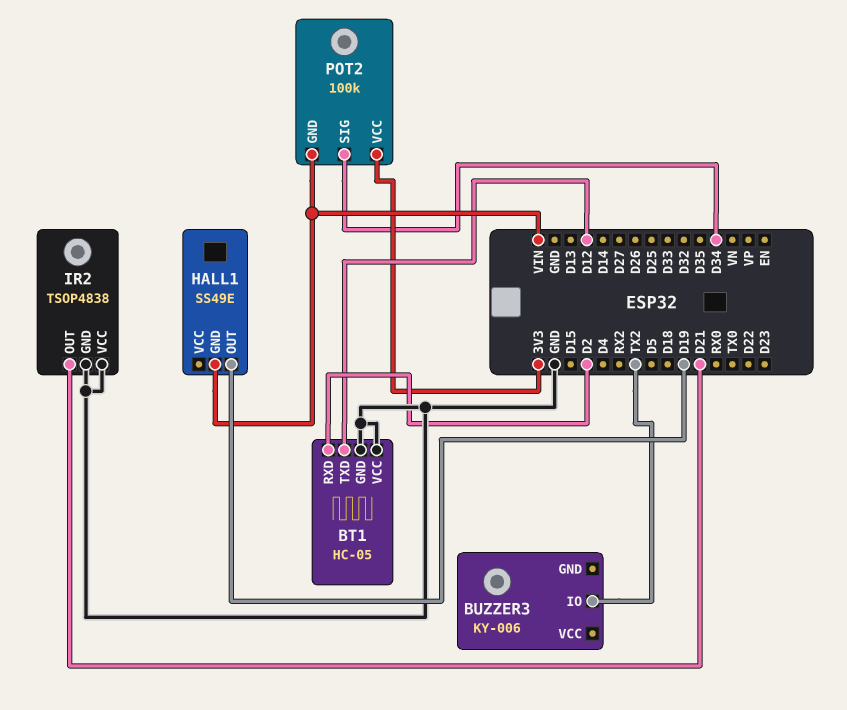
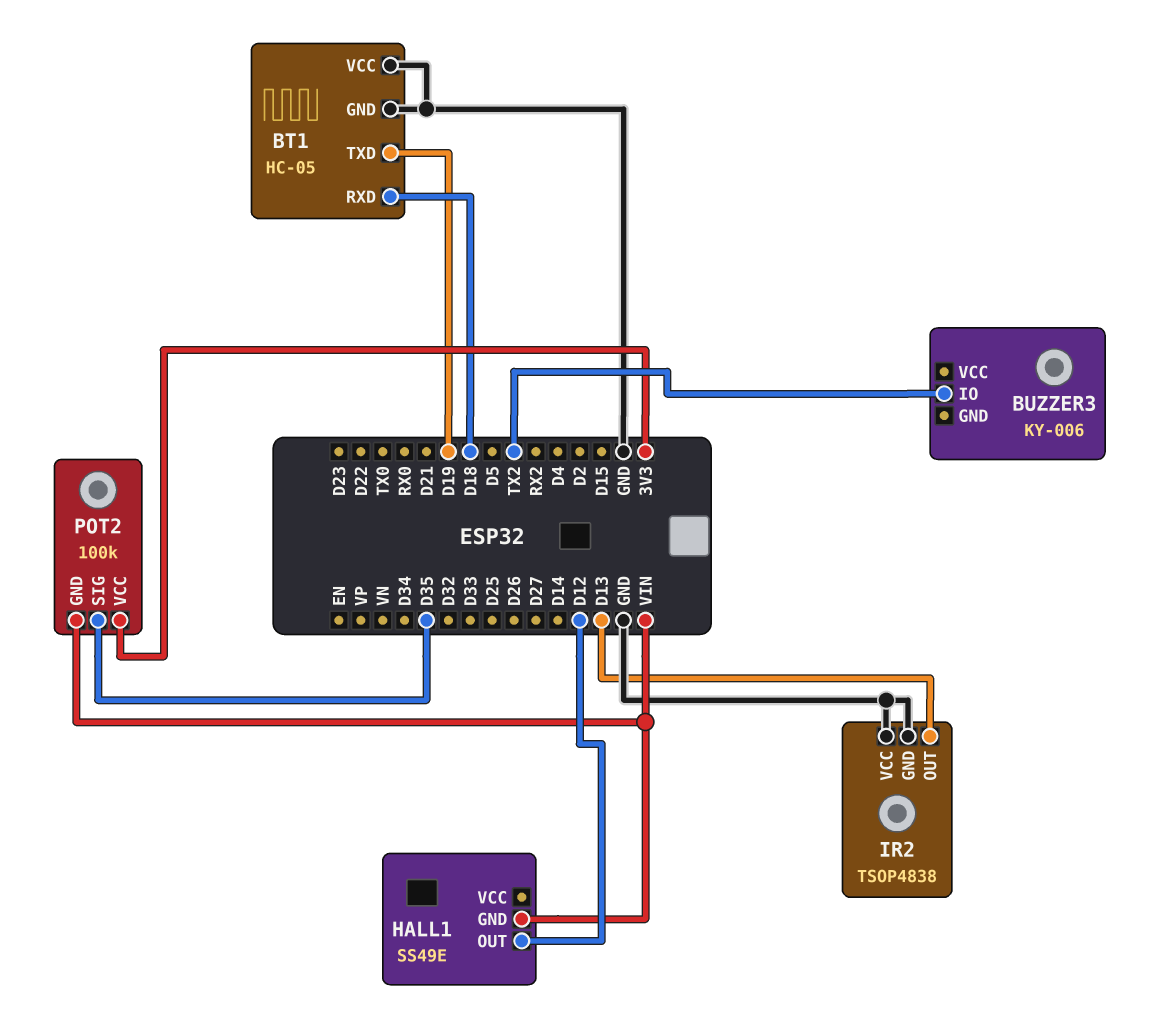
BT1 pin RXD: D2 -> D18
BT1 pin TXD: D12 -> D19
HALL1 pin OUT: D19 -> D12
IR2 pin OUT: D21 -> D13
POT2 pin SIG: D34 -> D35

